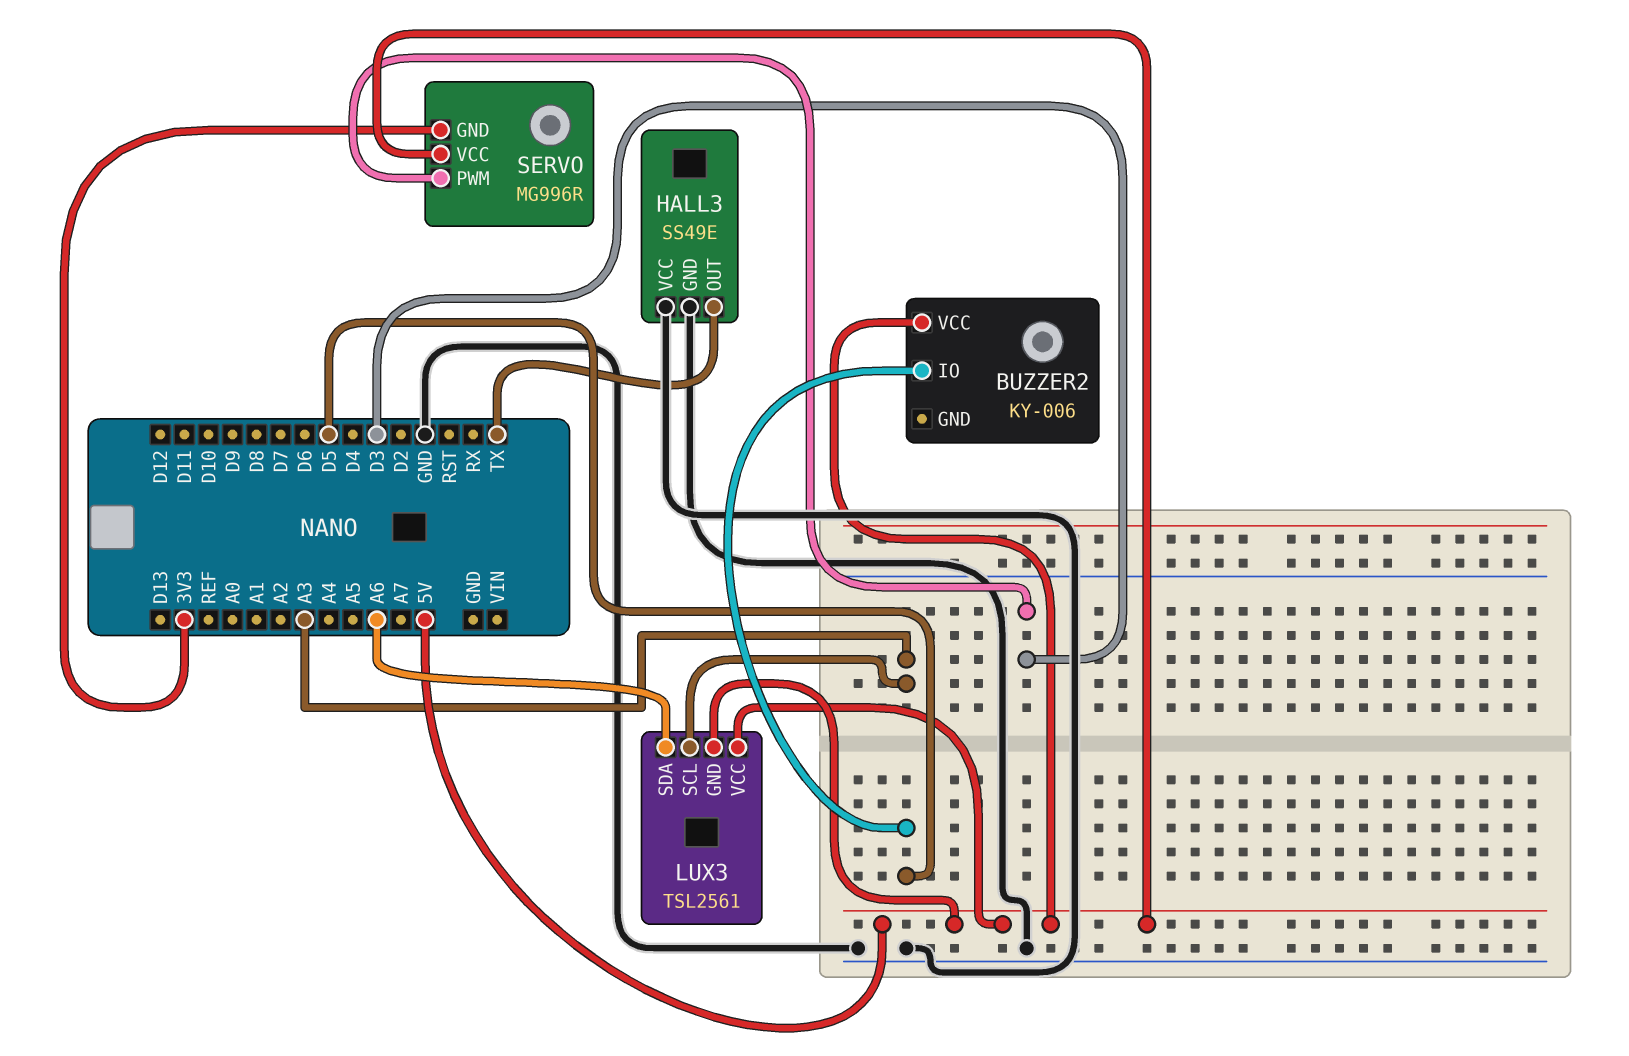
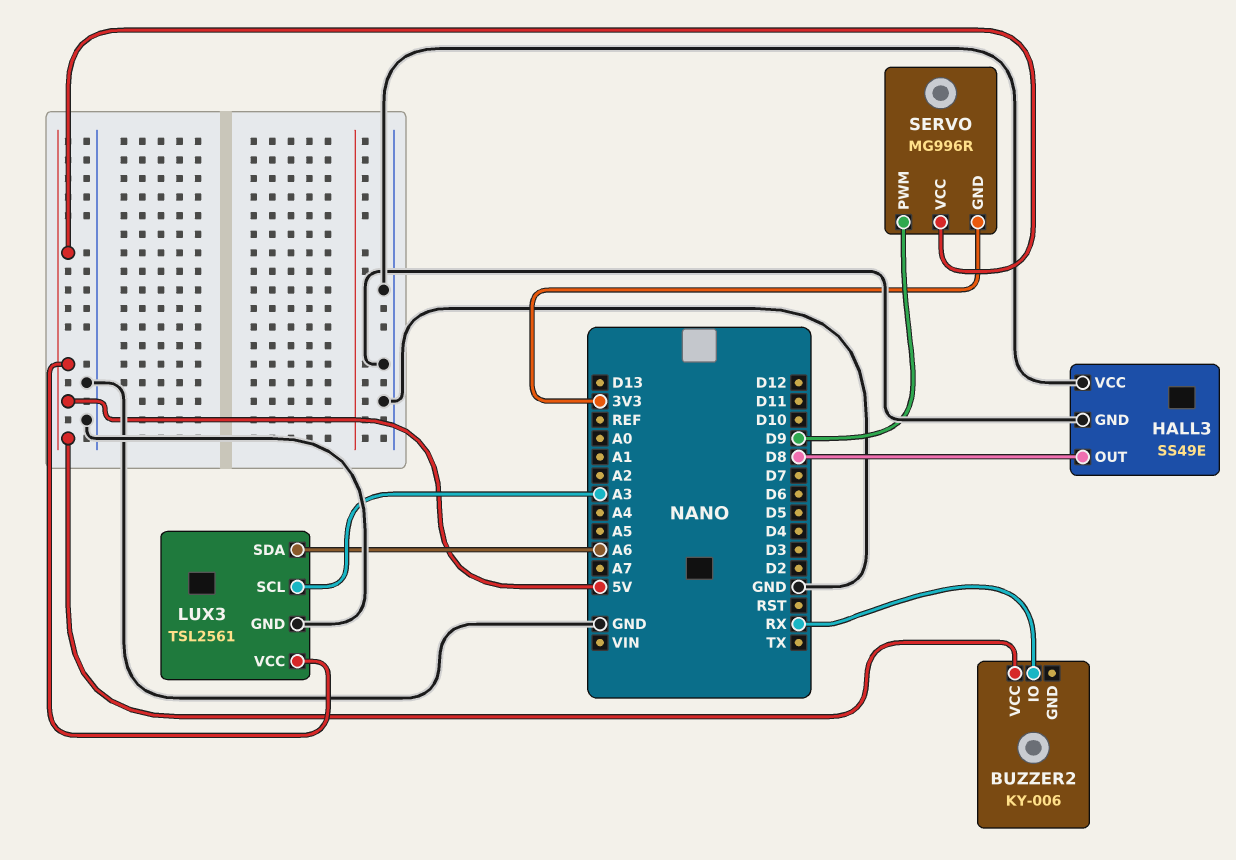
BUZZER2 pin IO: D5 -> RX
HALL3 pin OUT: TX -> D8
LUX3 pin GND: 5V -> GND
SERVO pin PWM: D3 -> D9

